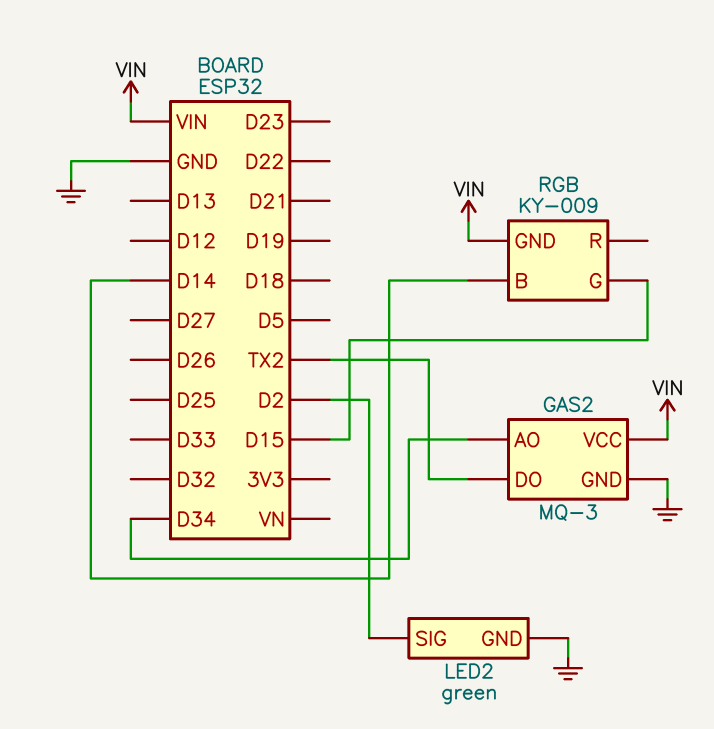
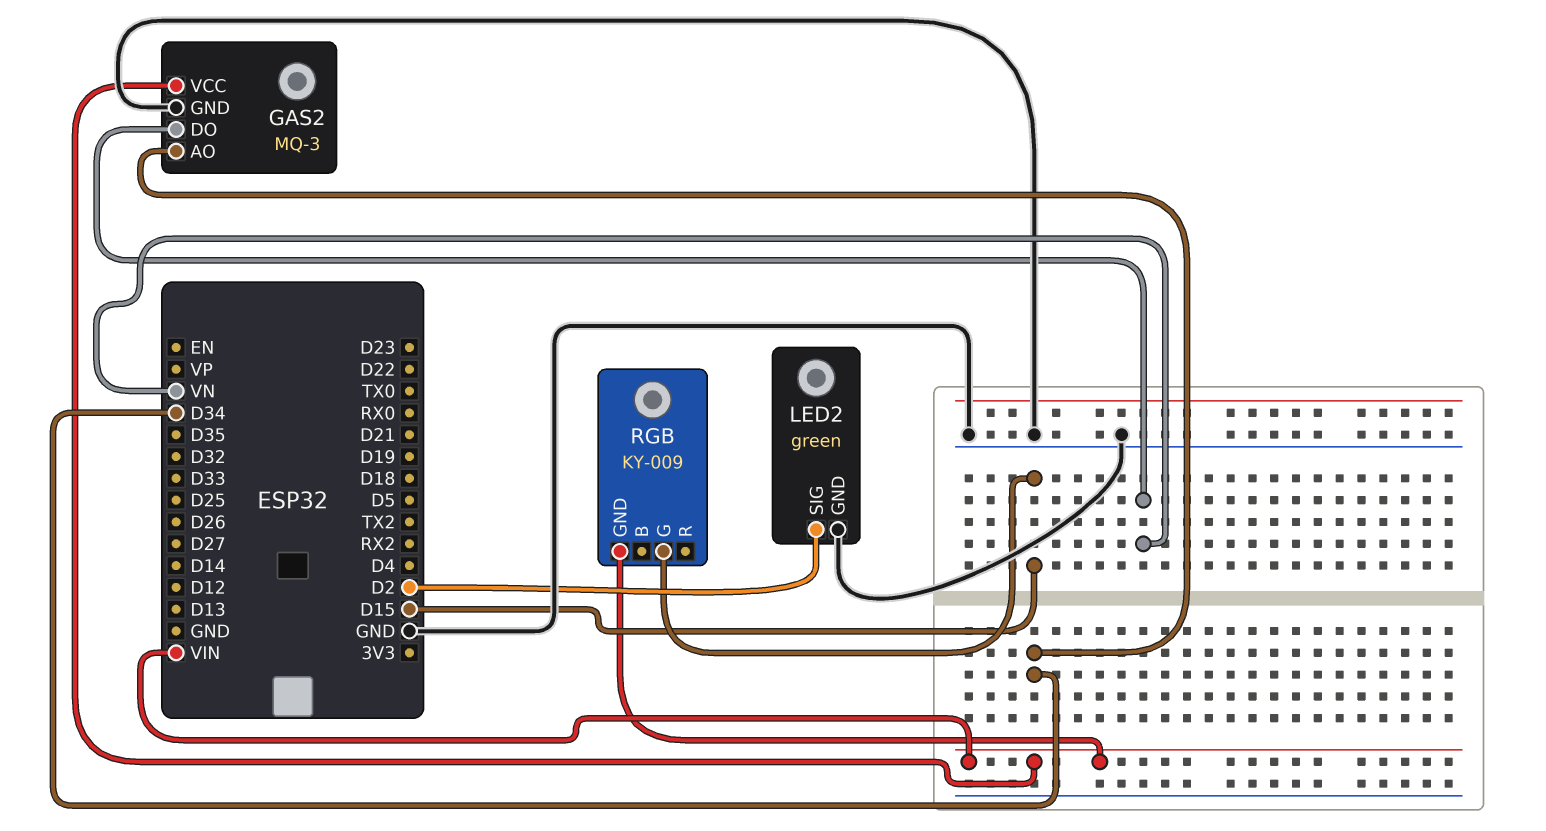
GAS2 pin DO: TX2 -> VN
RGB pin B: D14 -> none

